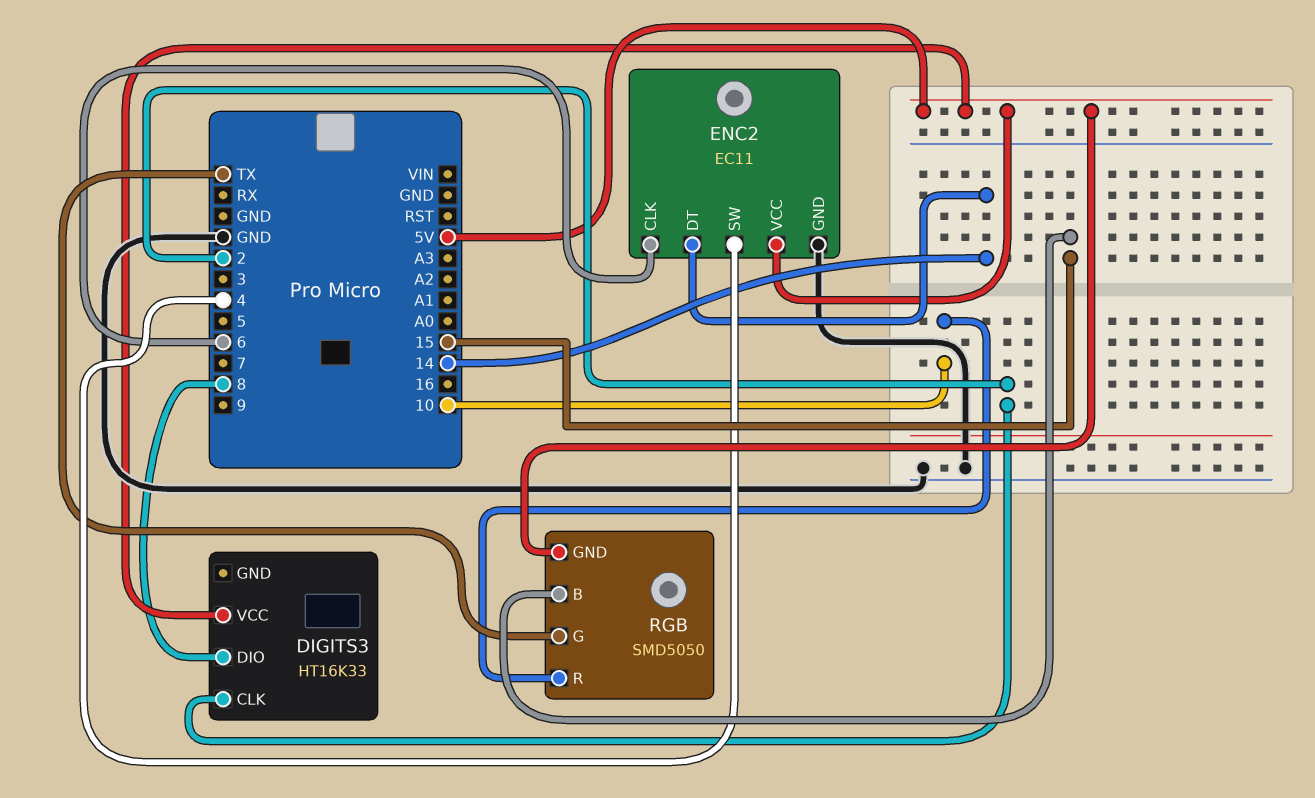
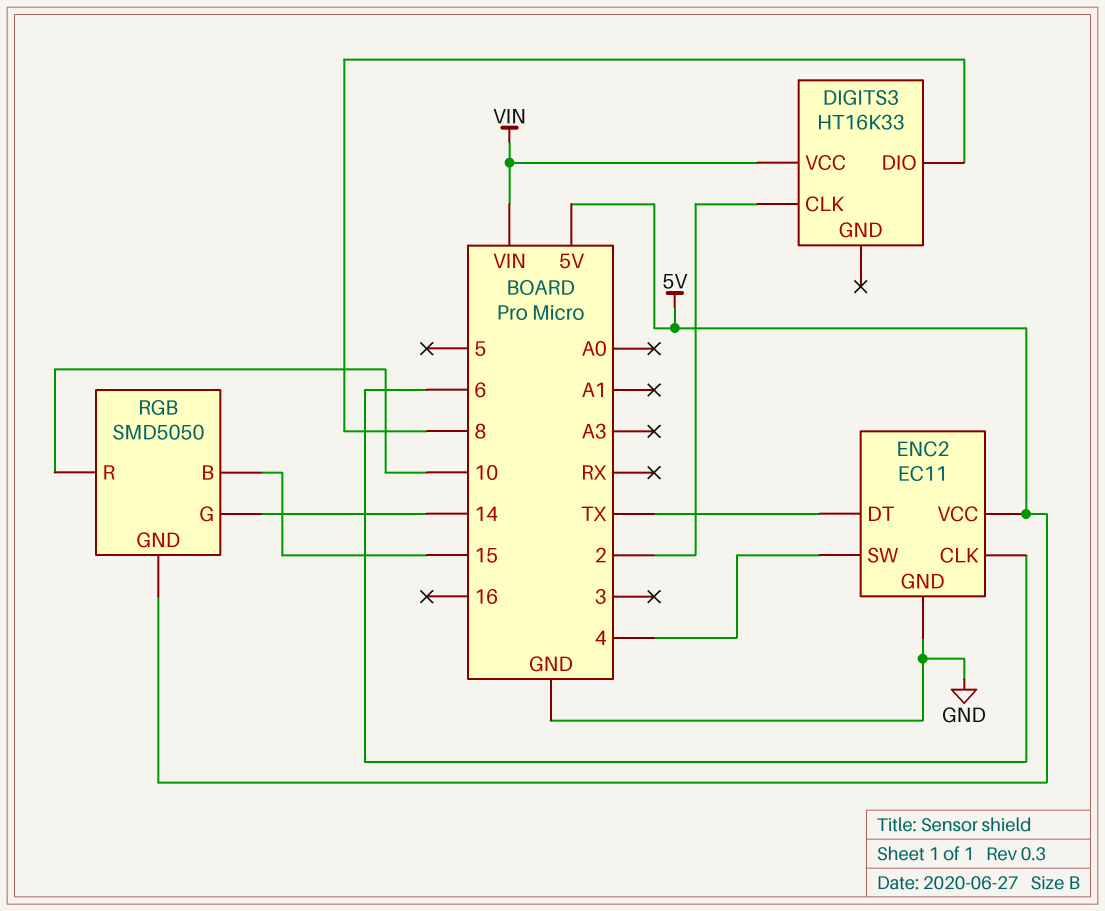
DIGITS3 pin VCC: 5V -> VIN
ENC2 pin DT: 14 -> TX
RGB pin G: TX -> 14

